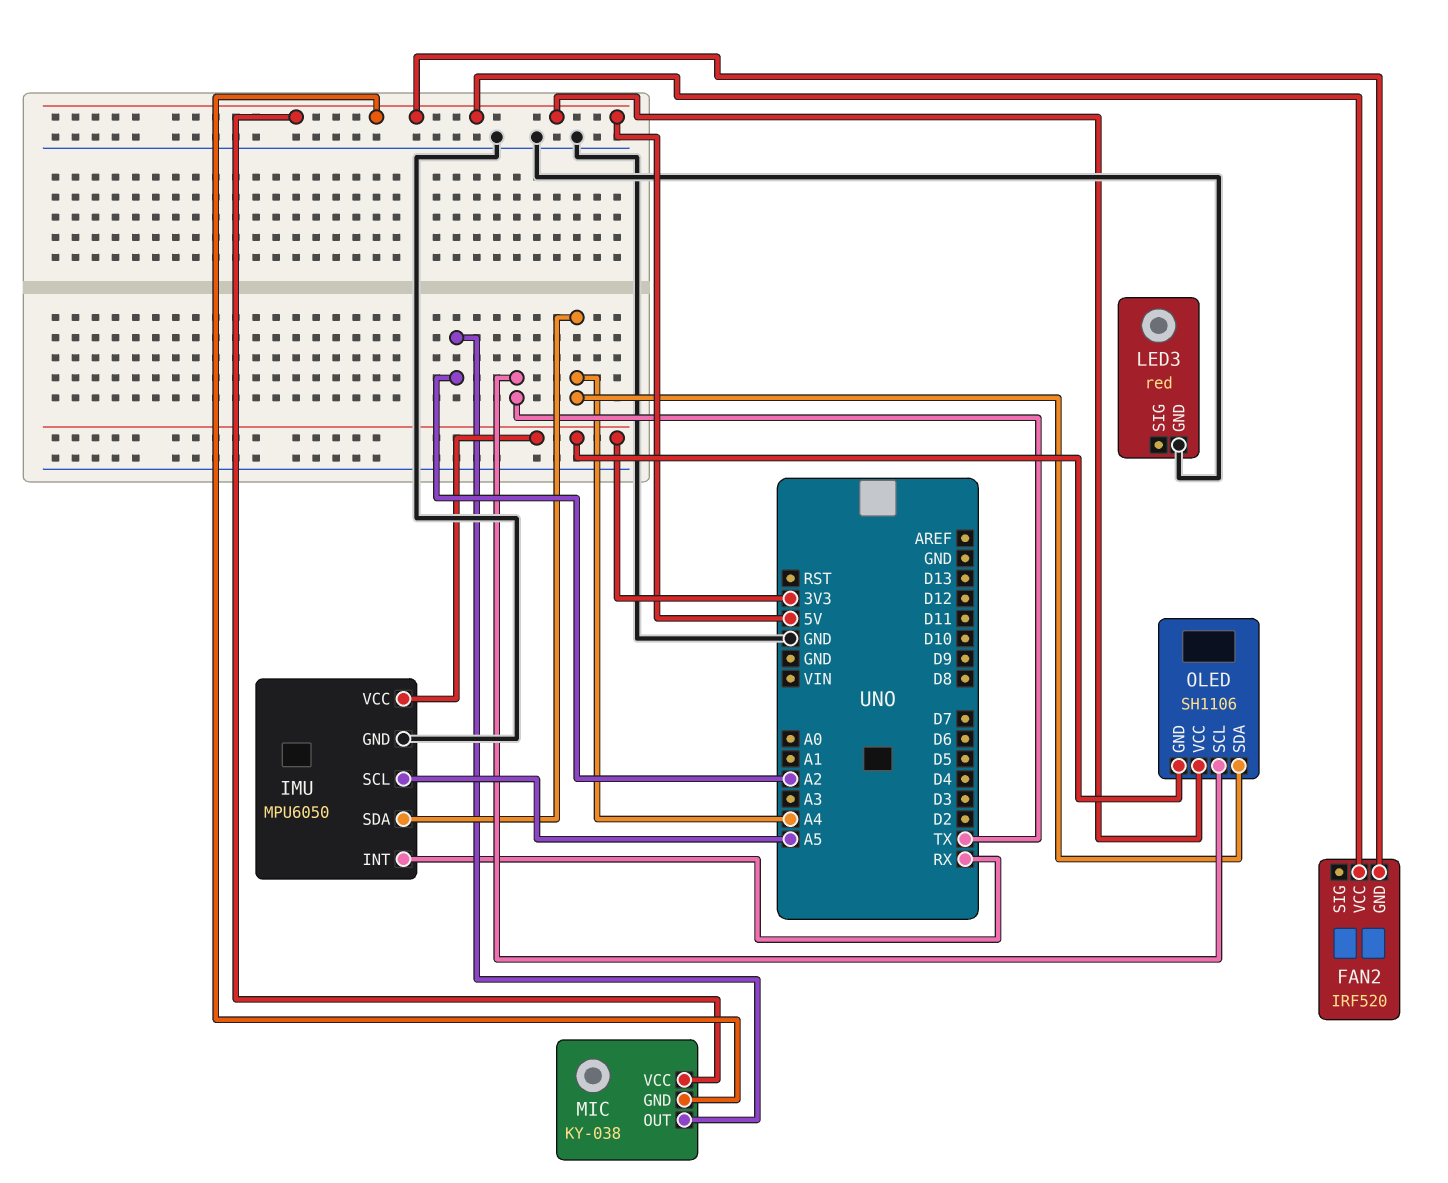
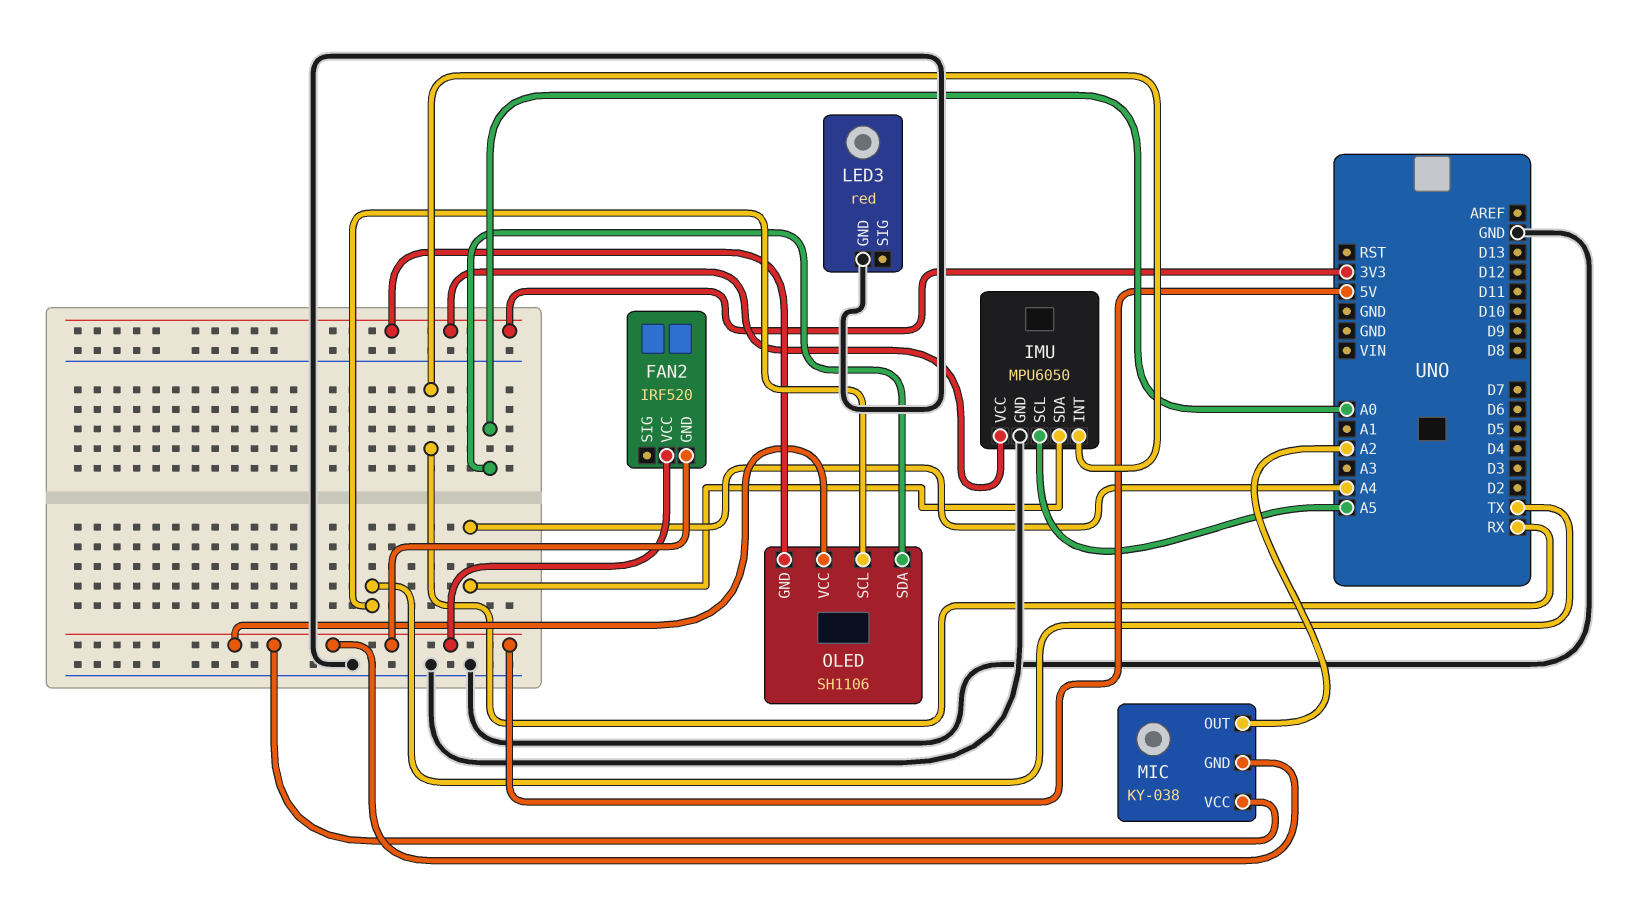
OLED pin SDA: A4 -> A0

